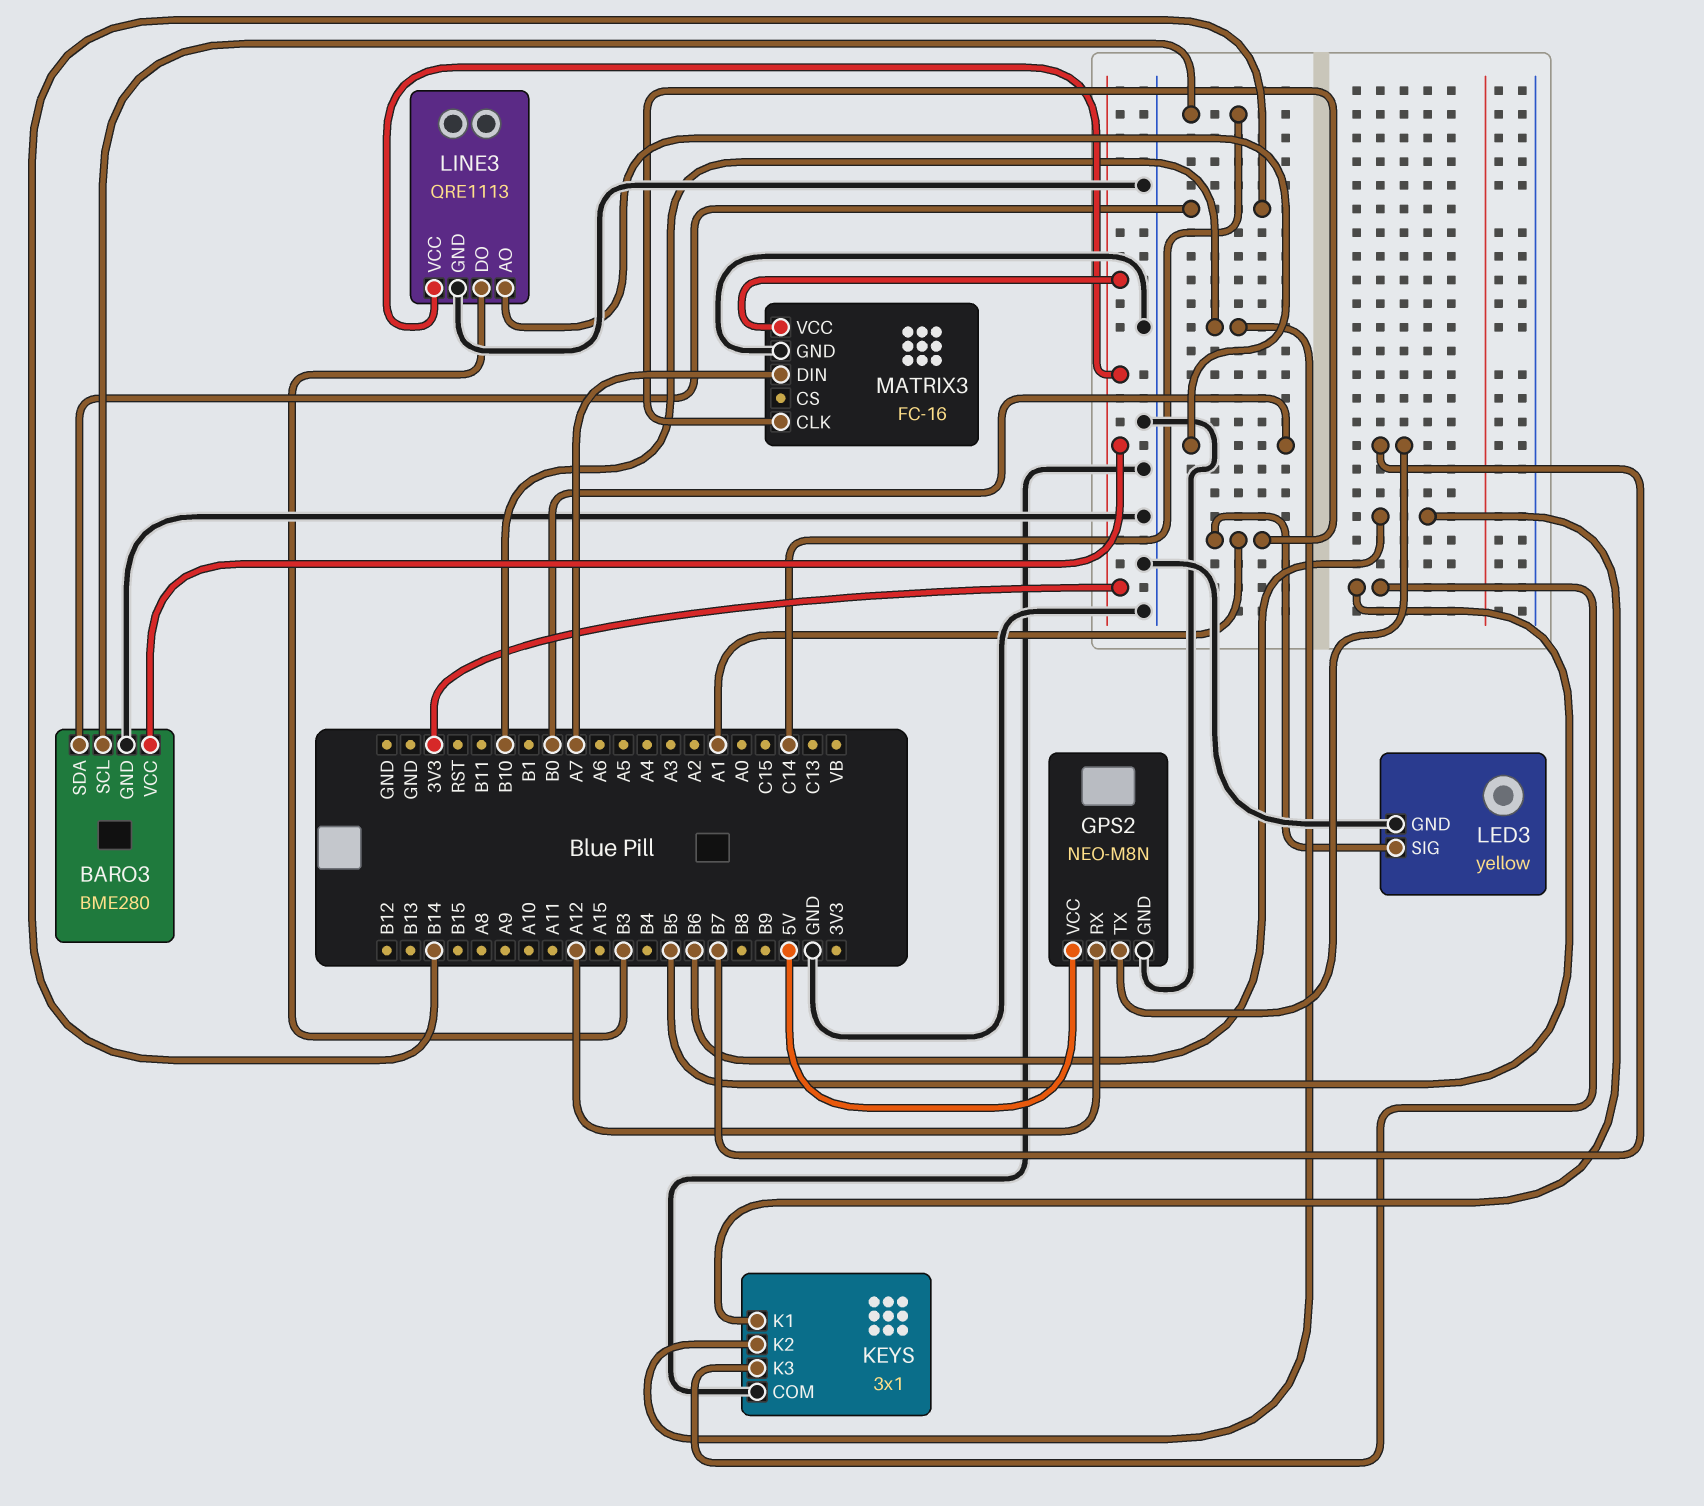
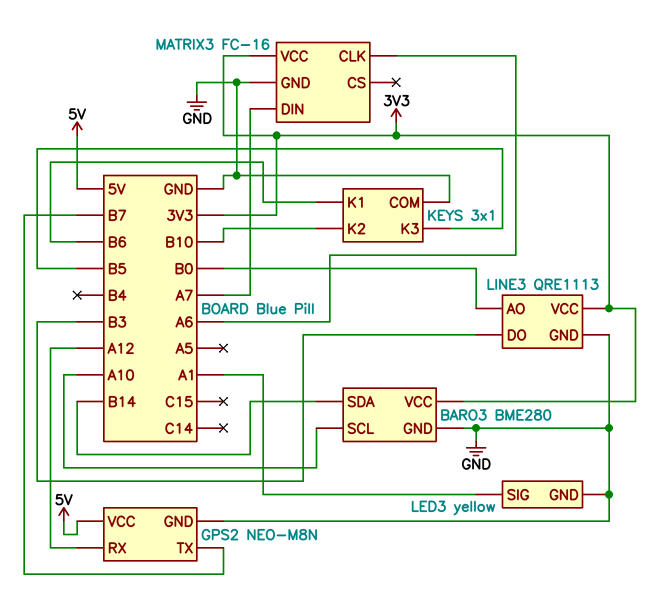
BARO3 pin SCL: C14 -> A10
MATRIX3 pin CLK: A1 -> A6

